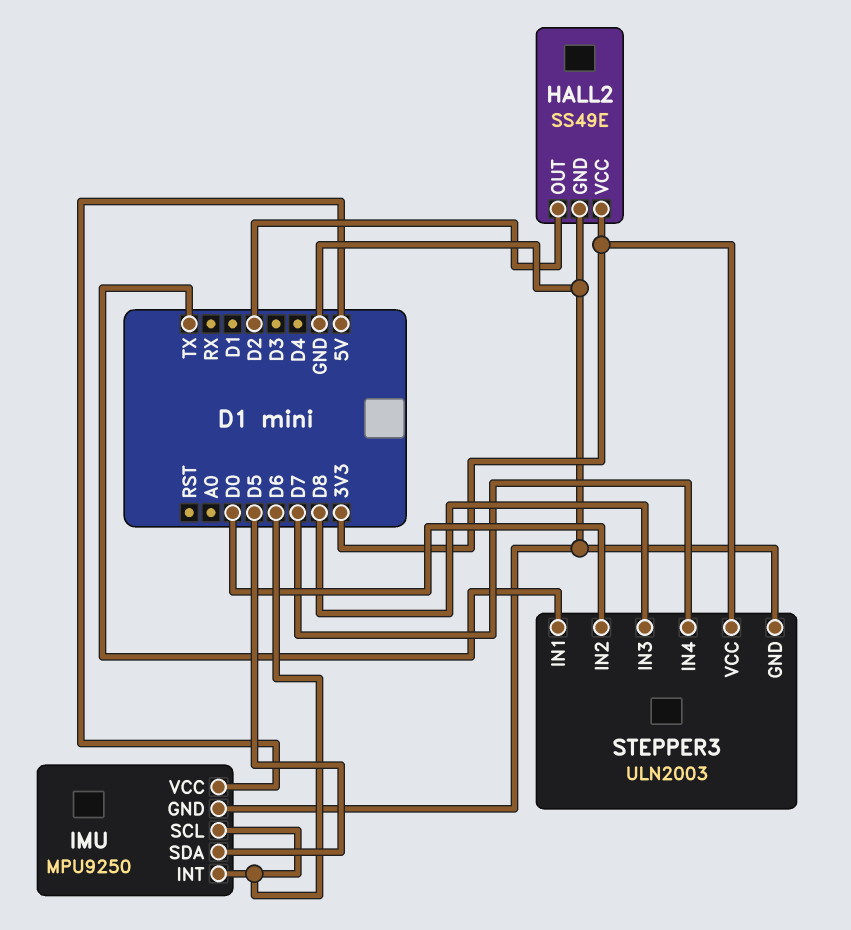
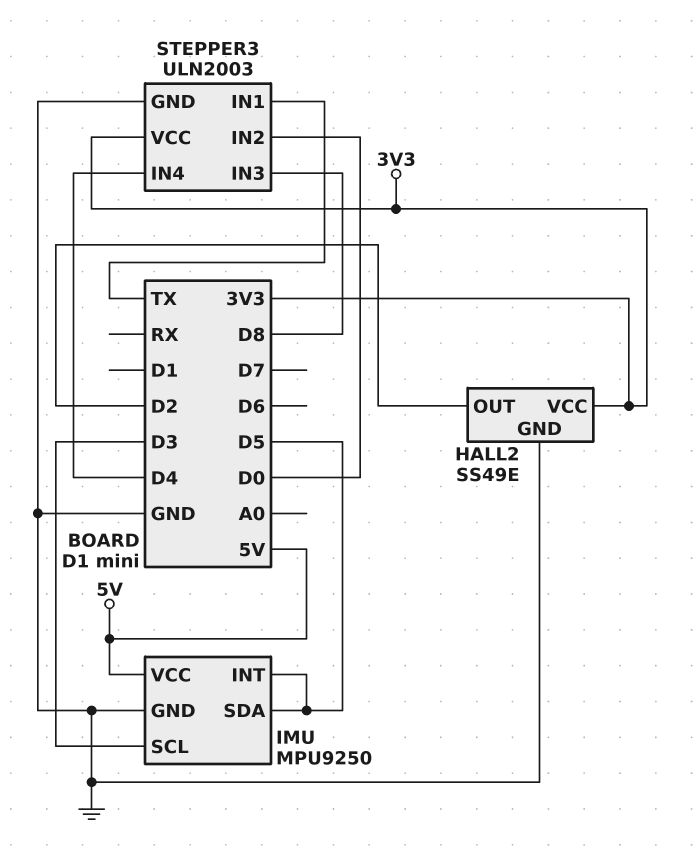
IMU pin INT: D6 -> D5
IMU pin SCL: D6 -> D3
STEPPER3 pin IN4: D7 -> D4

